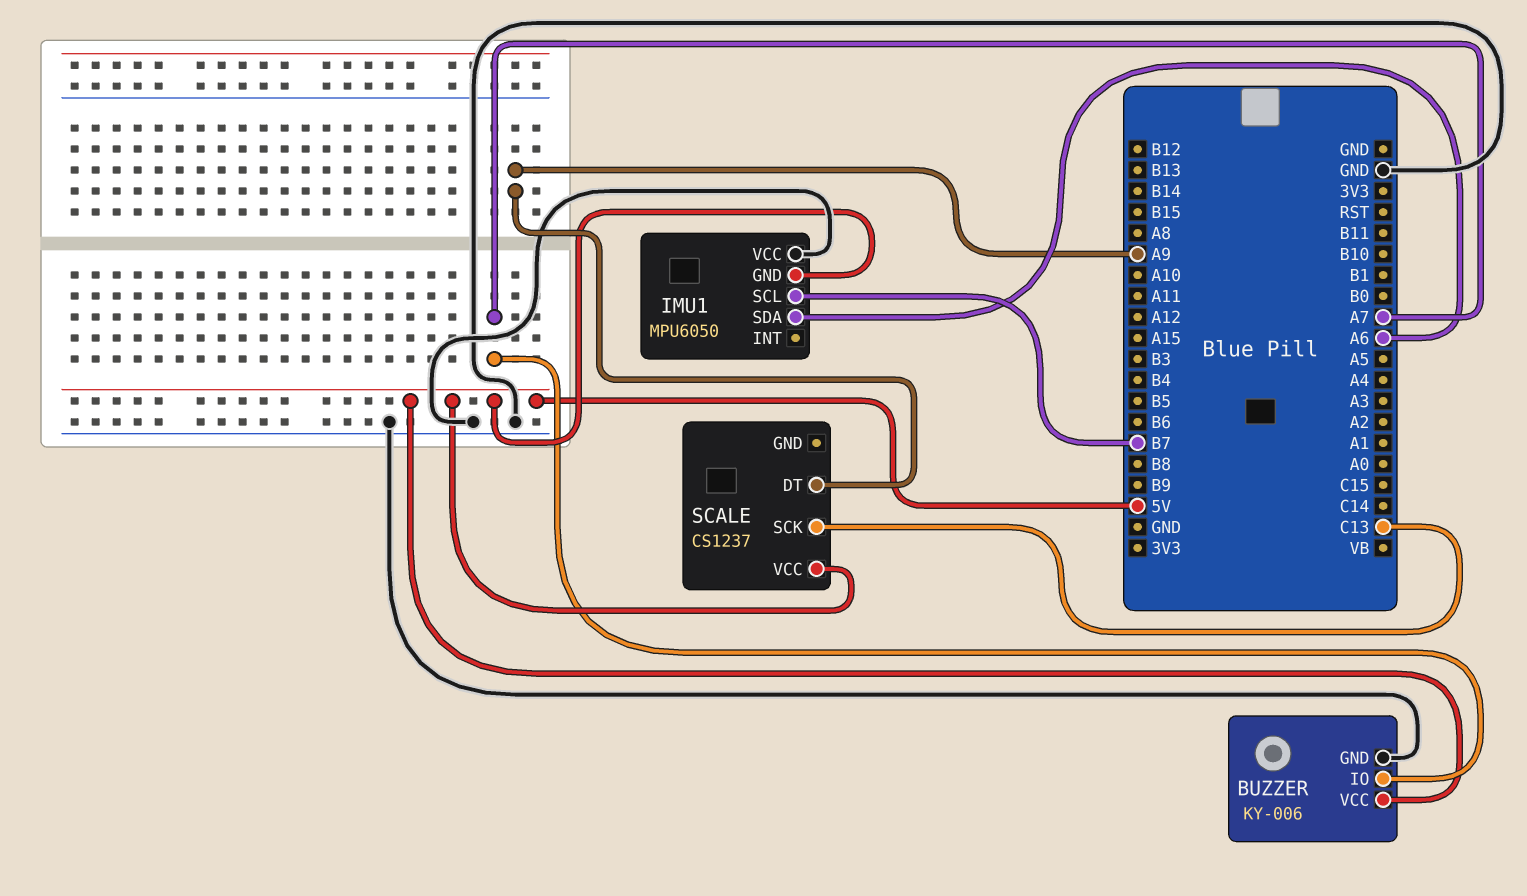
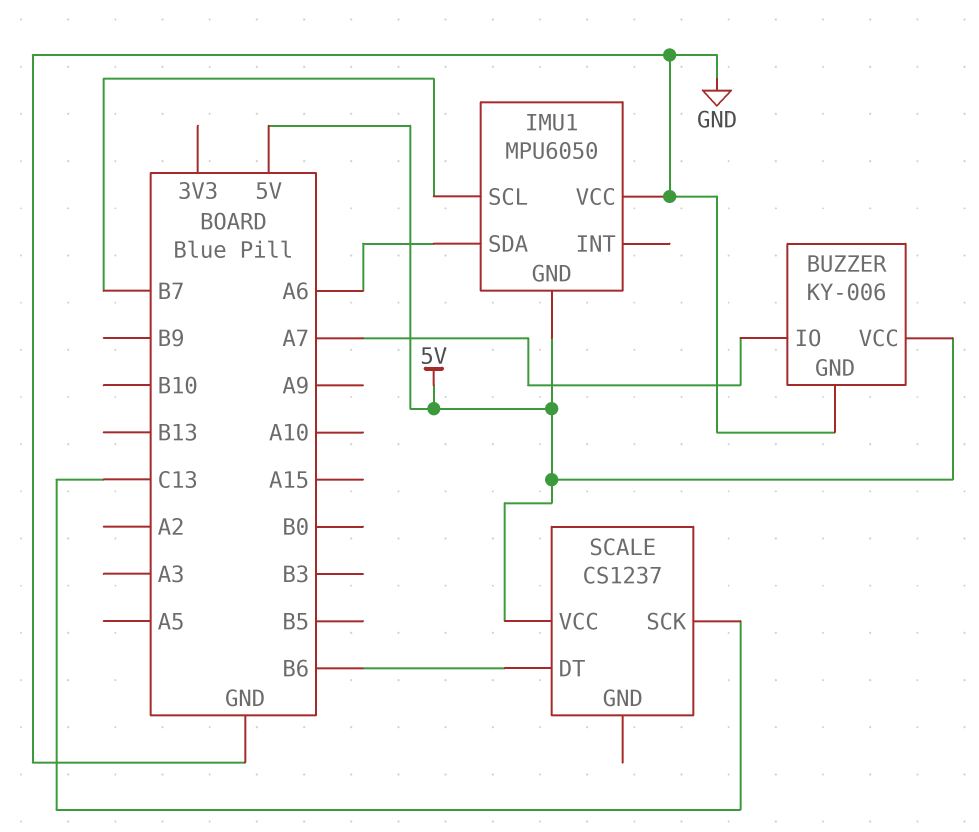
SCALE pin DT: A9 -> B6

